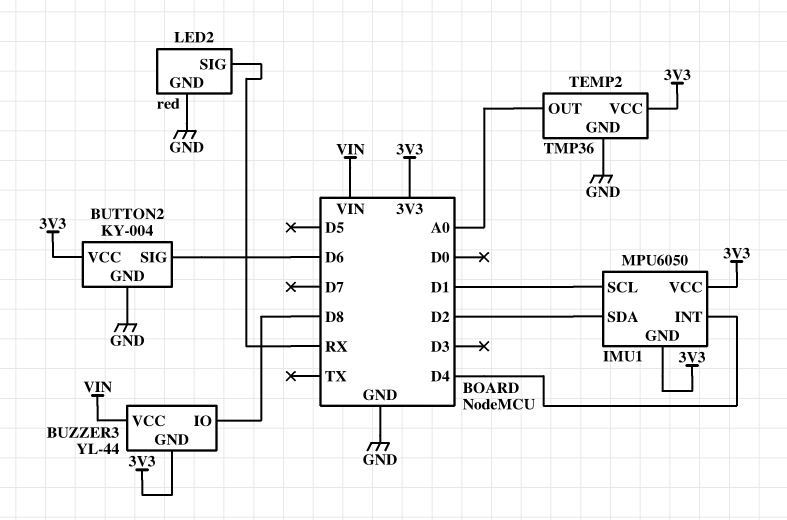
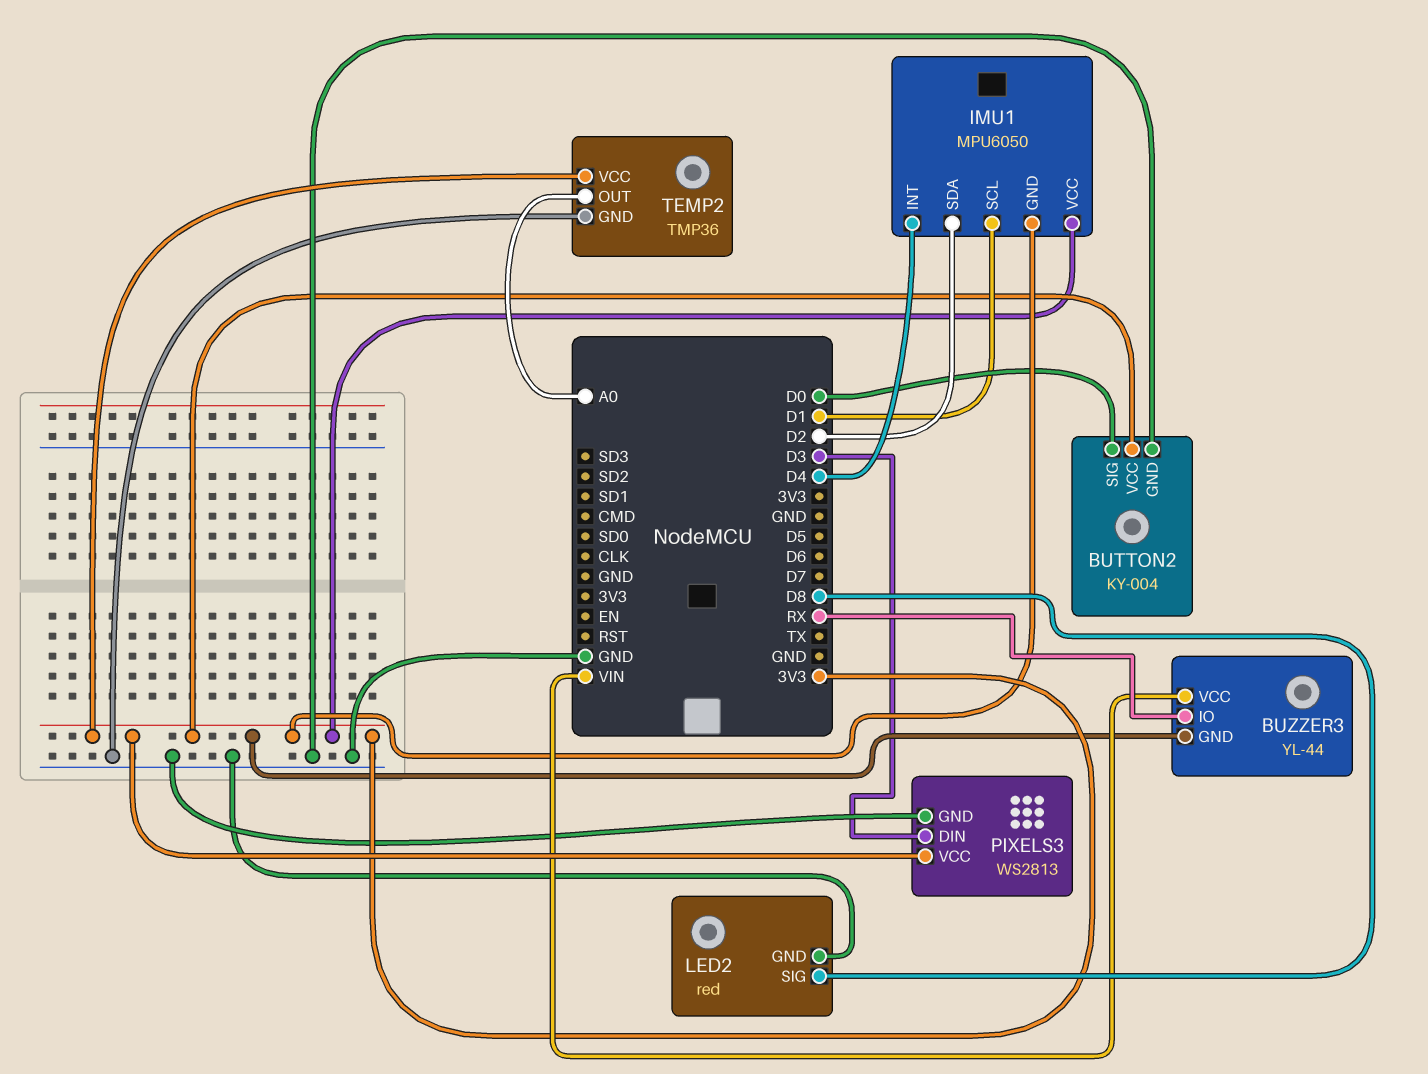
BUTTON2 pin SIG: D6 -> D0
BUZZER3 pin IO: D8 -> RX
LED2 pin SIG: RX -> D8
PIXELS3: none -> WS2813
PIXELS3 pin DIN: none -> D3
PIXELS3 pin GND: none -> GND
PIXELS3 pin VCC: none -> 3V3

